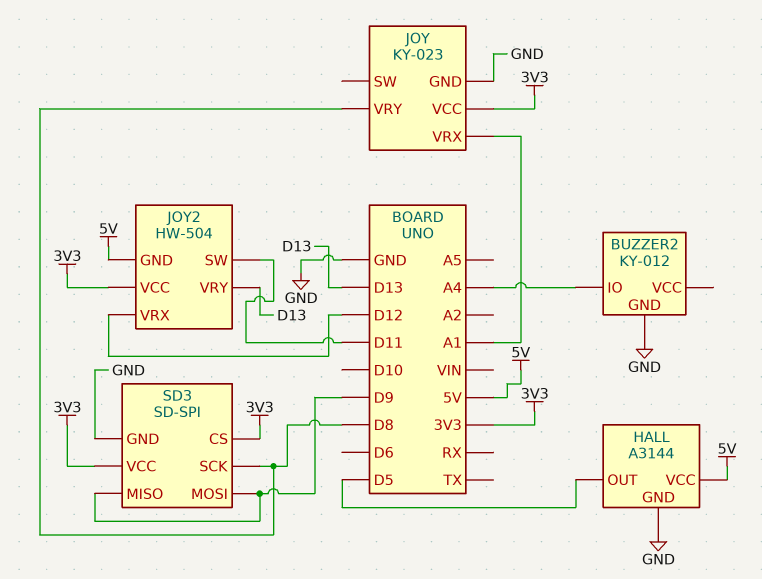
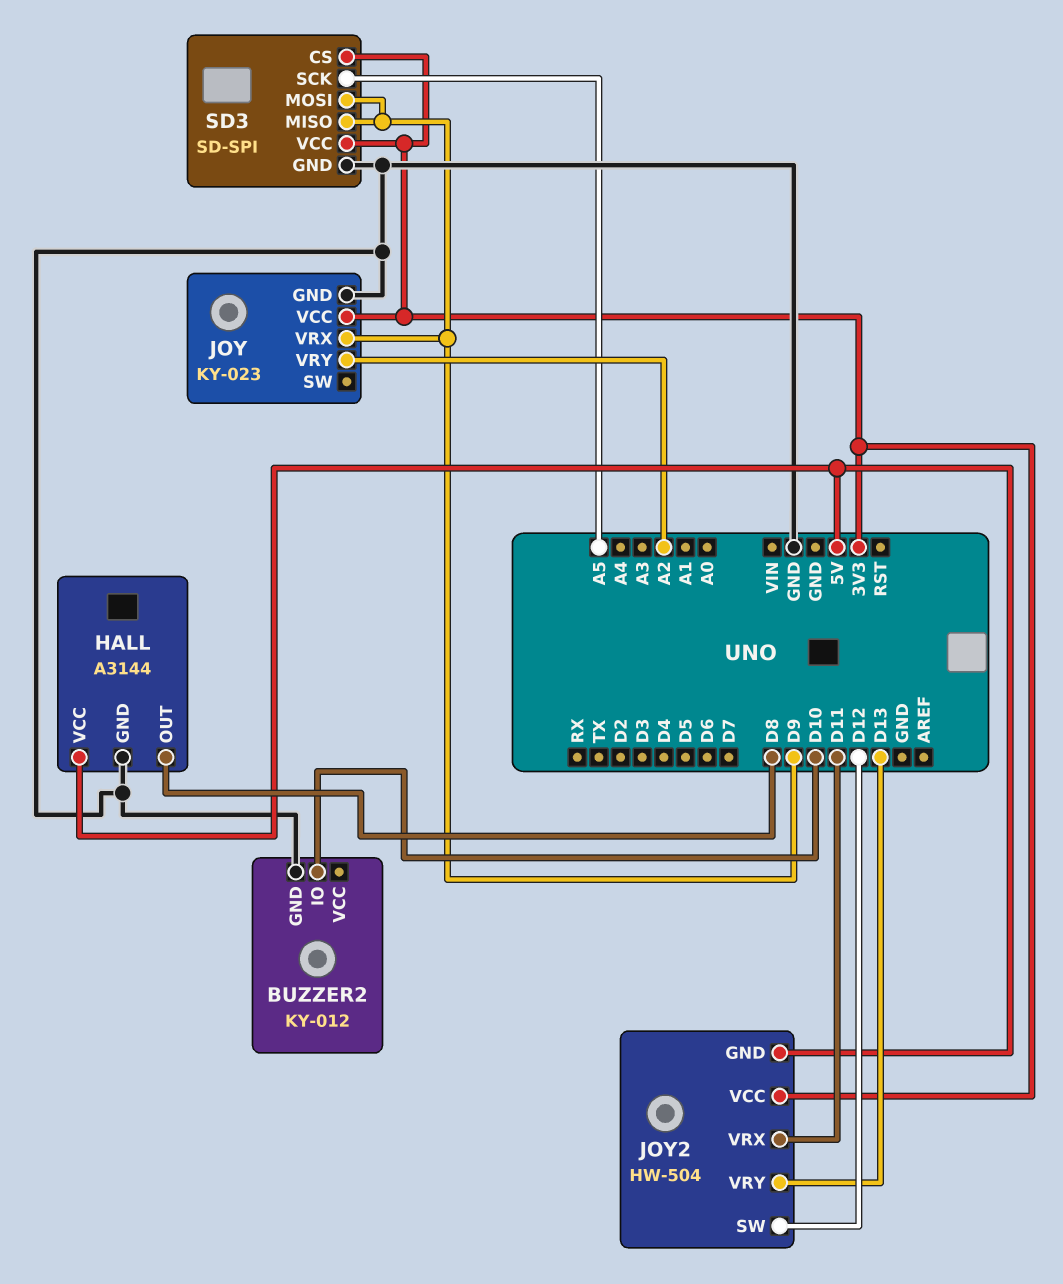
BUZZER2 pin IO: A4 -> D10
HALL pin OUT: D5 -> D8
JOY pin VRX: A1 -> D9
JOY pin VRY: D8 -> A2
JOY2 pin SW: D11 -> D12
JOY2 pin VRX: D12 -> D11
SD3 pin SCK: D8 -> A5

